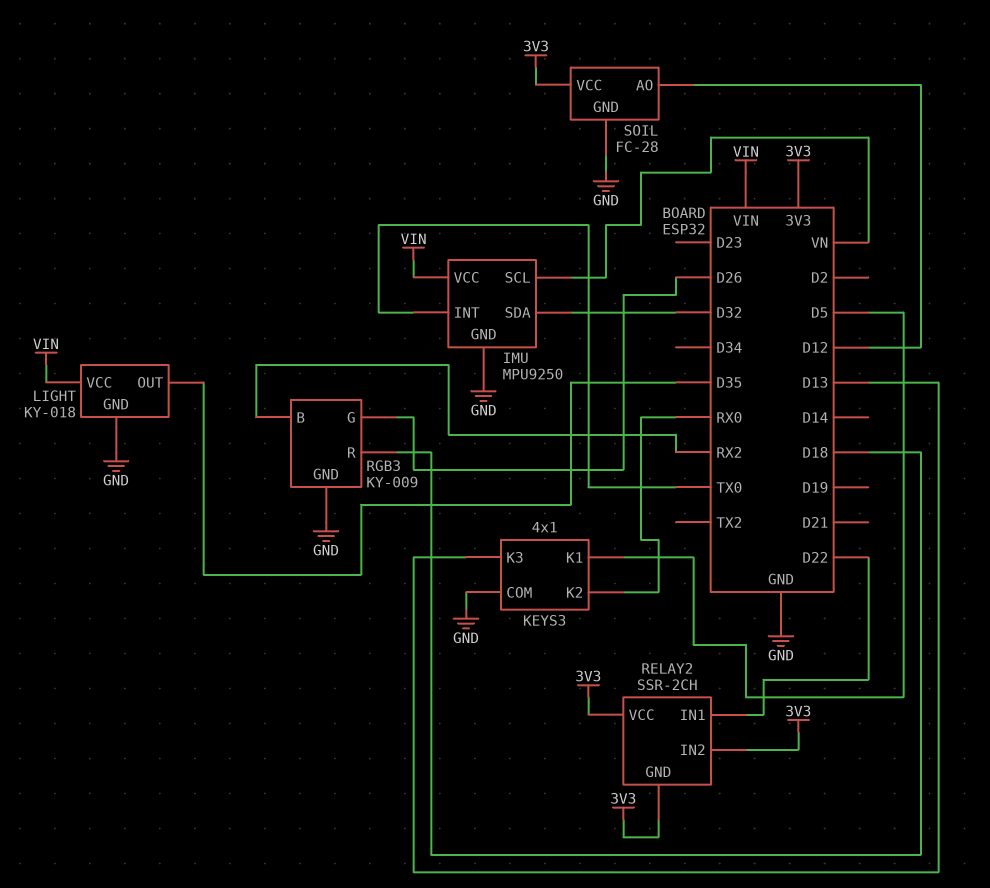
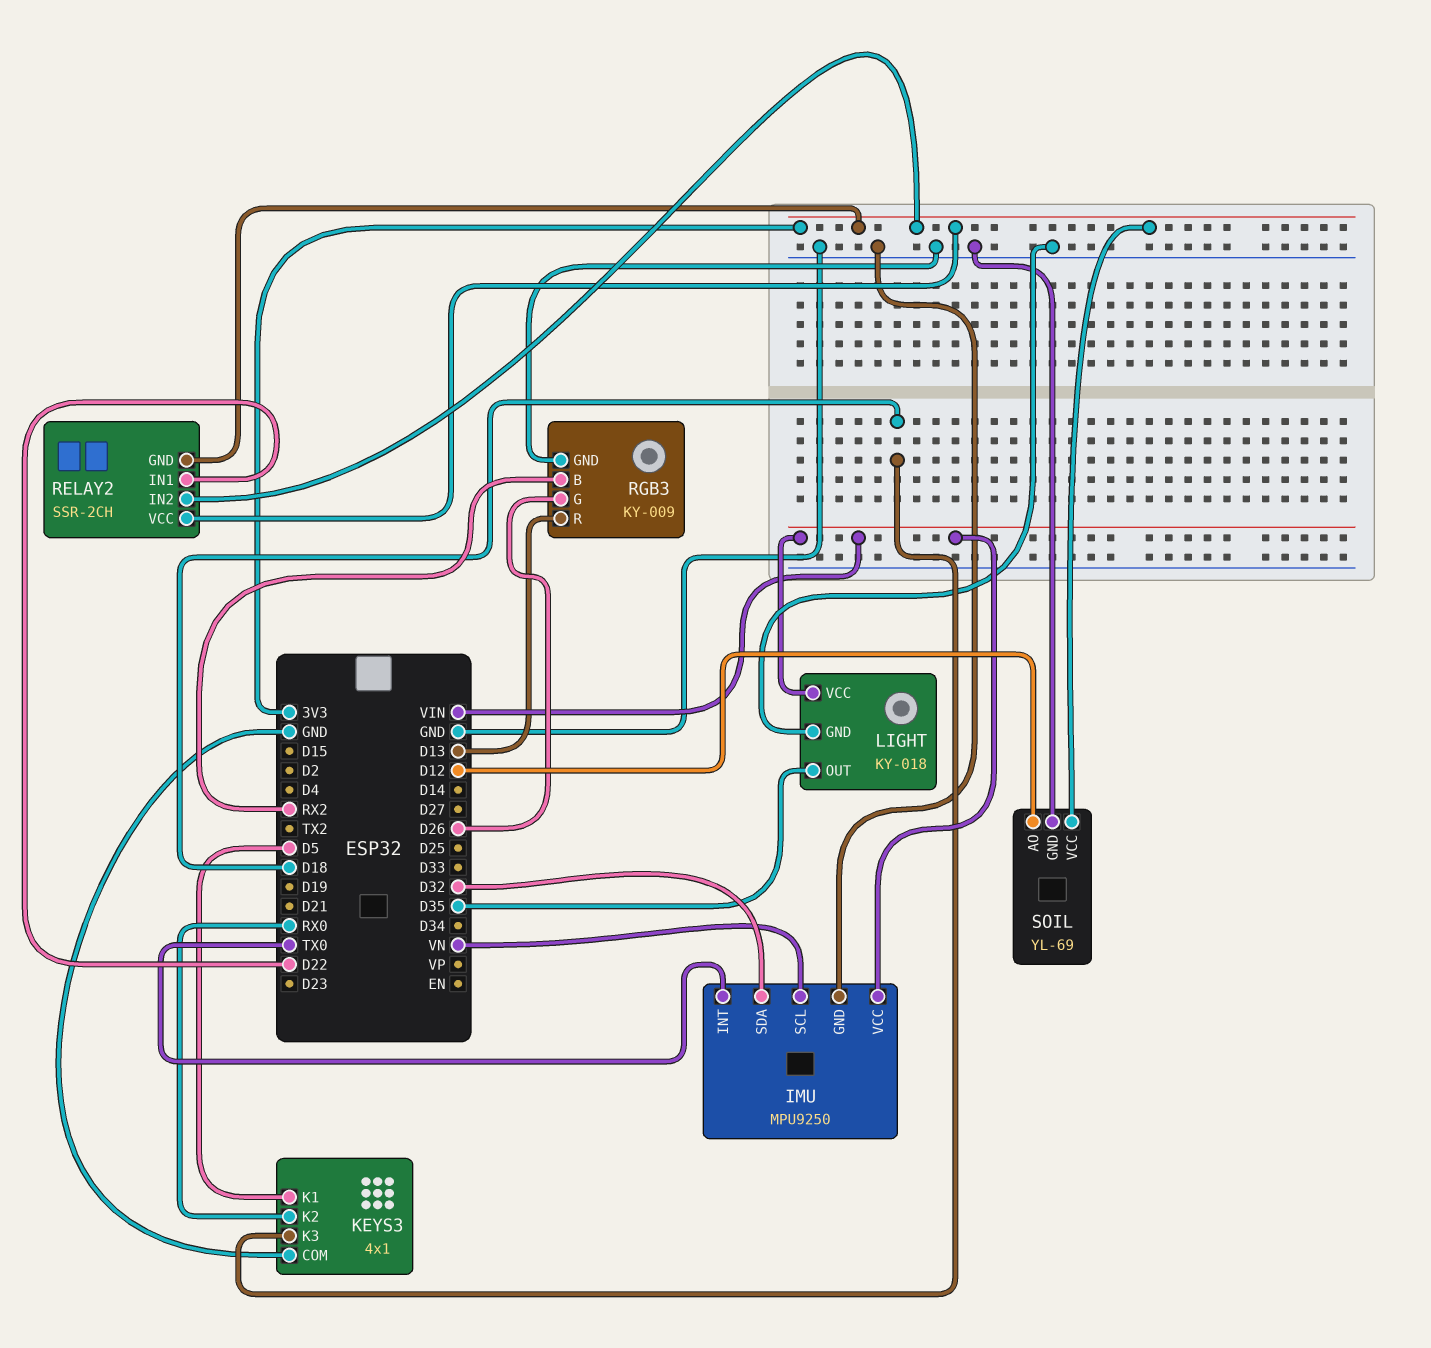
KEYS3 pin K3: D13 -> D18
RGB3 pin R: D18 -> D13
SOIL: FC-28 -> YL-69

